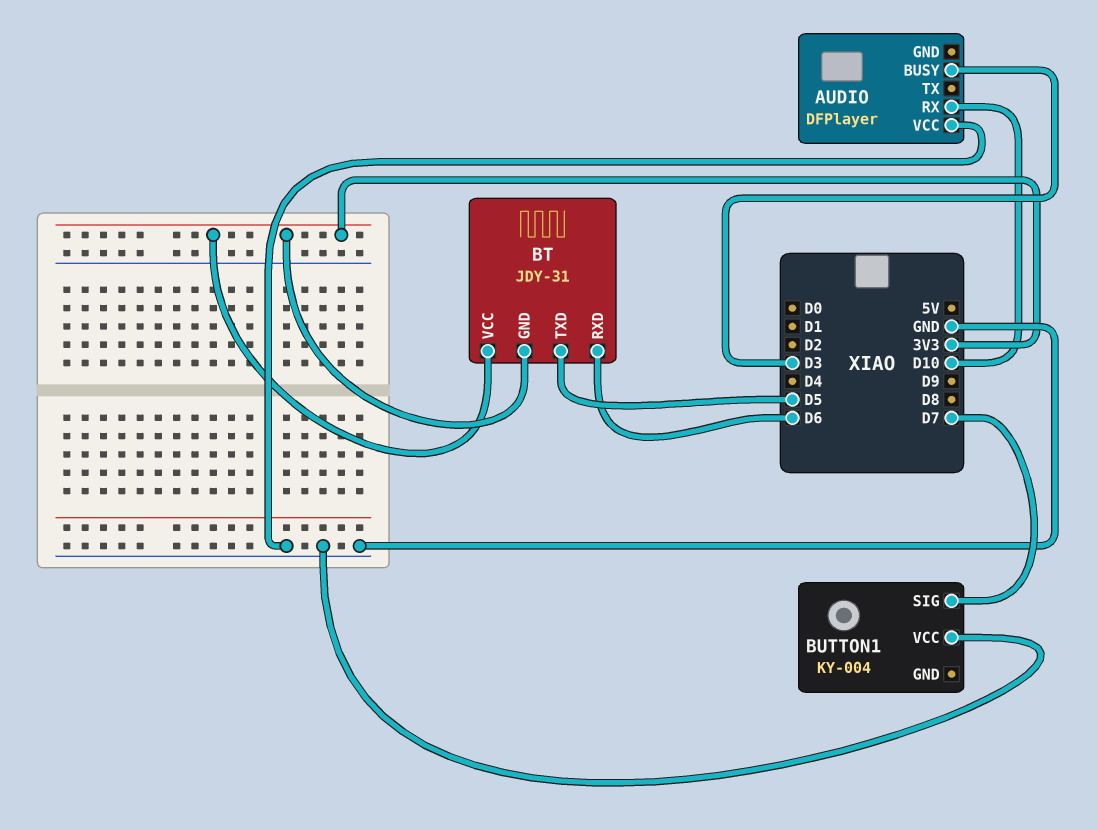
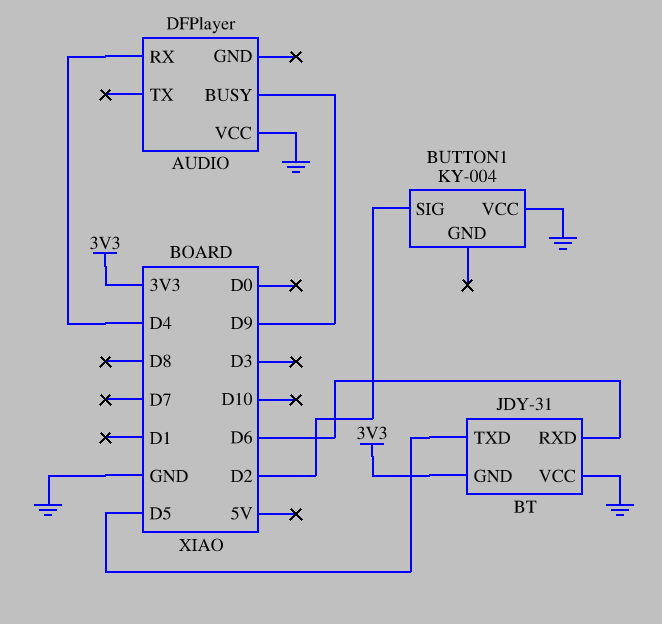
AUDIO pin BUSY: D3 -> D9
AUDIO pin RX: D10 -> D4
BT pin VCC: 3V3 -> GND
BUTTON1 pin SIG: D7 -> D2

